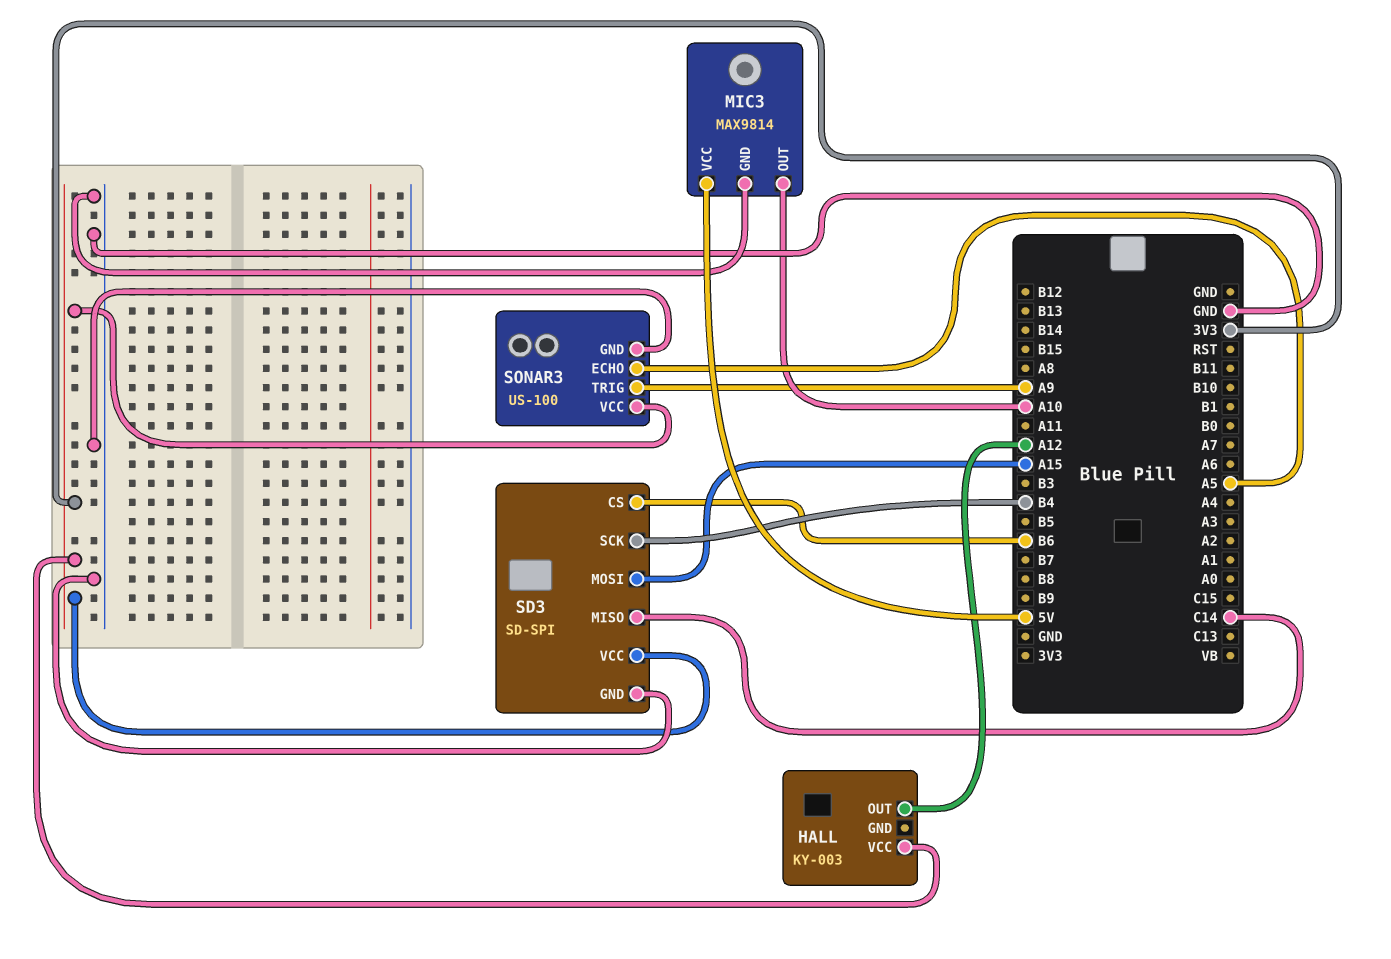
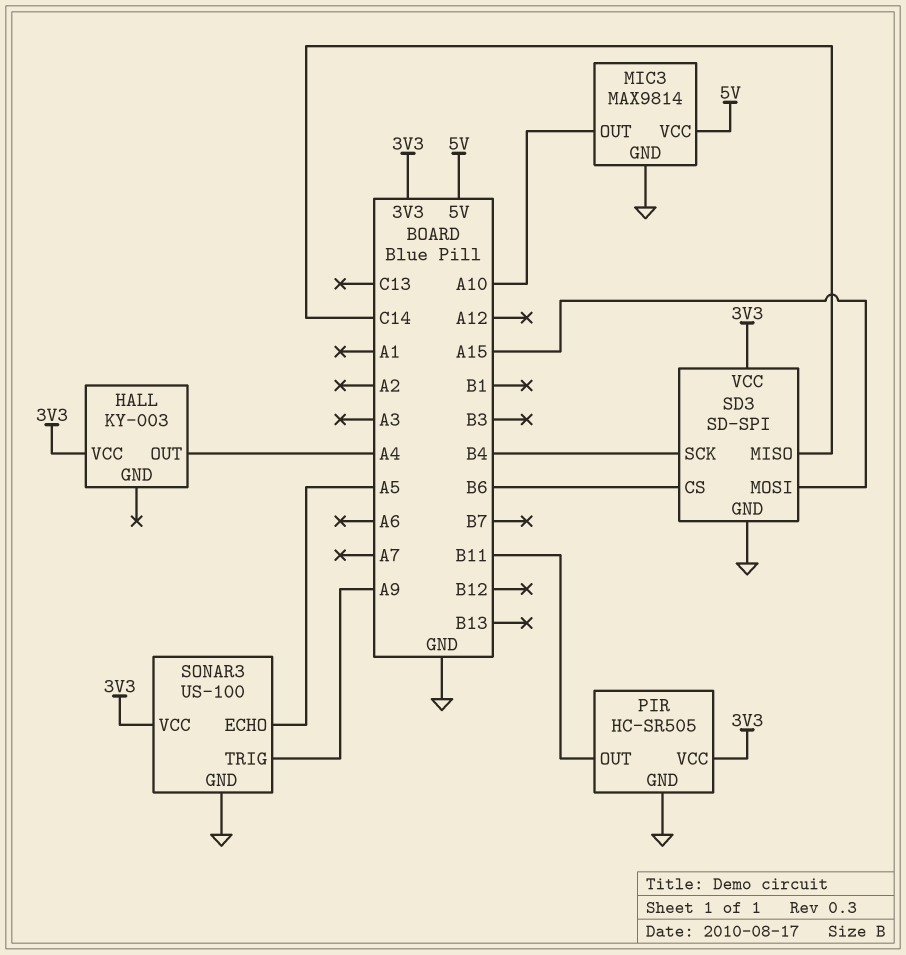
HALL pin OUT: A12 -> A4
PIR: none -> HC-SR505
PIR pin GND: none -> GND
PIR pin OUT: none -> B11
PIR pin VCC: none -> 3V3

